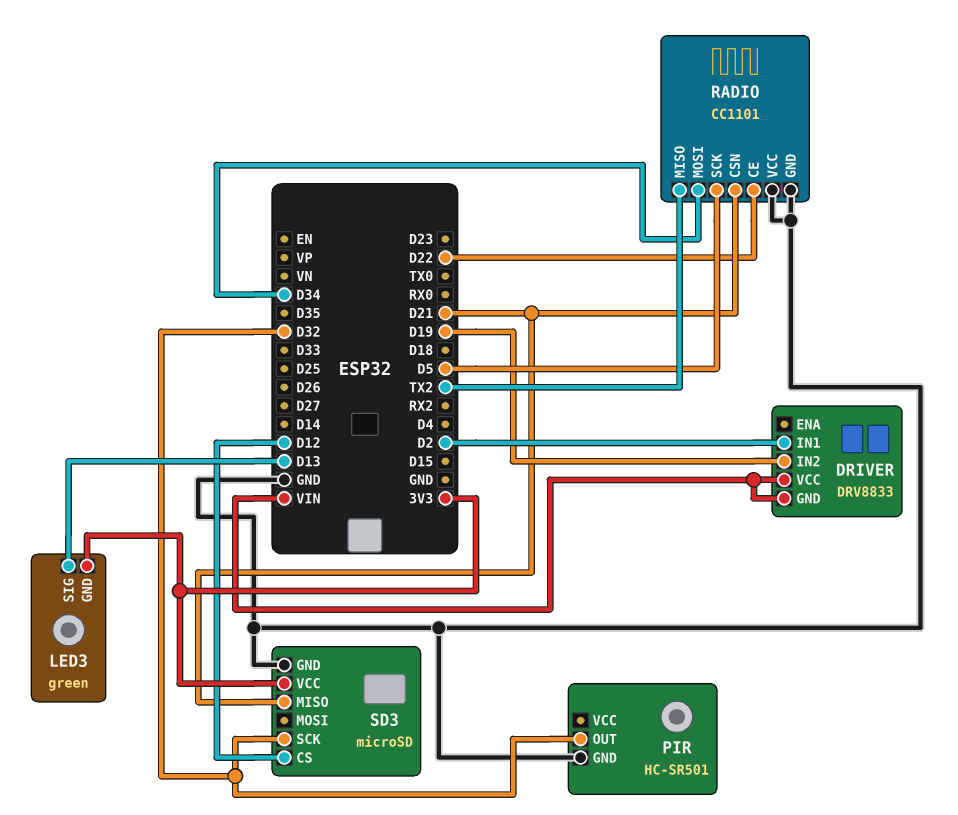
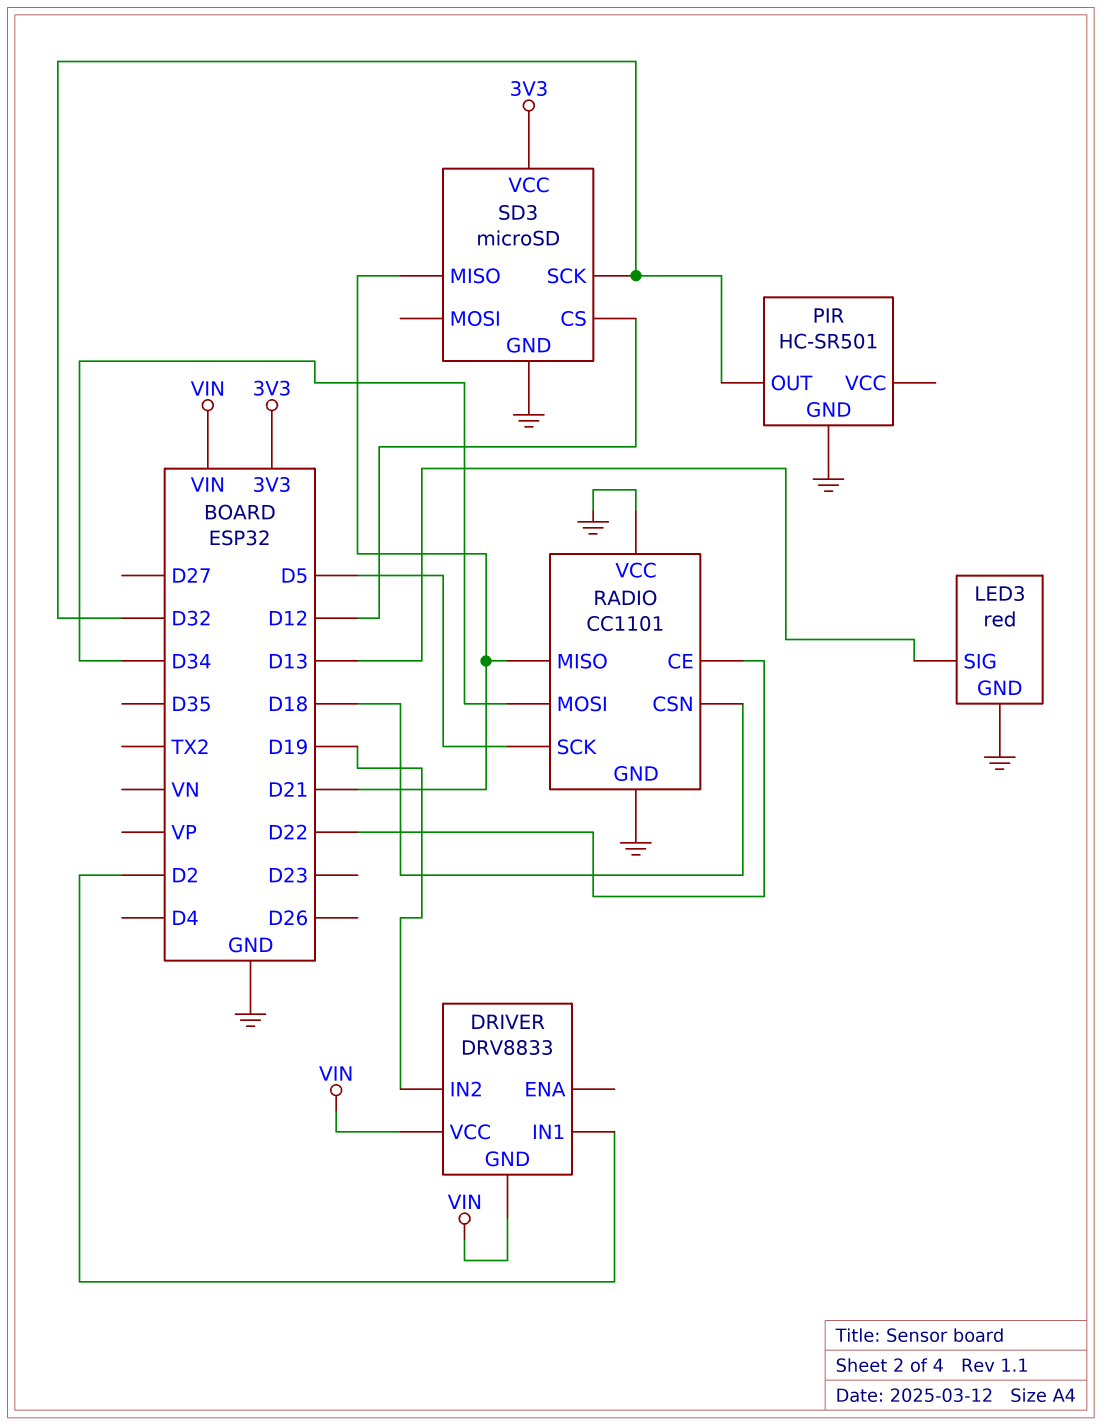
LED3: green -> red
LED3 pin GND: 3V3 -> GND
RADIO pin CSN: D21 -> D18
RADIO pin MISO: TX2 -> D21

